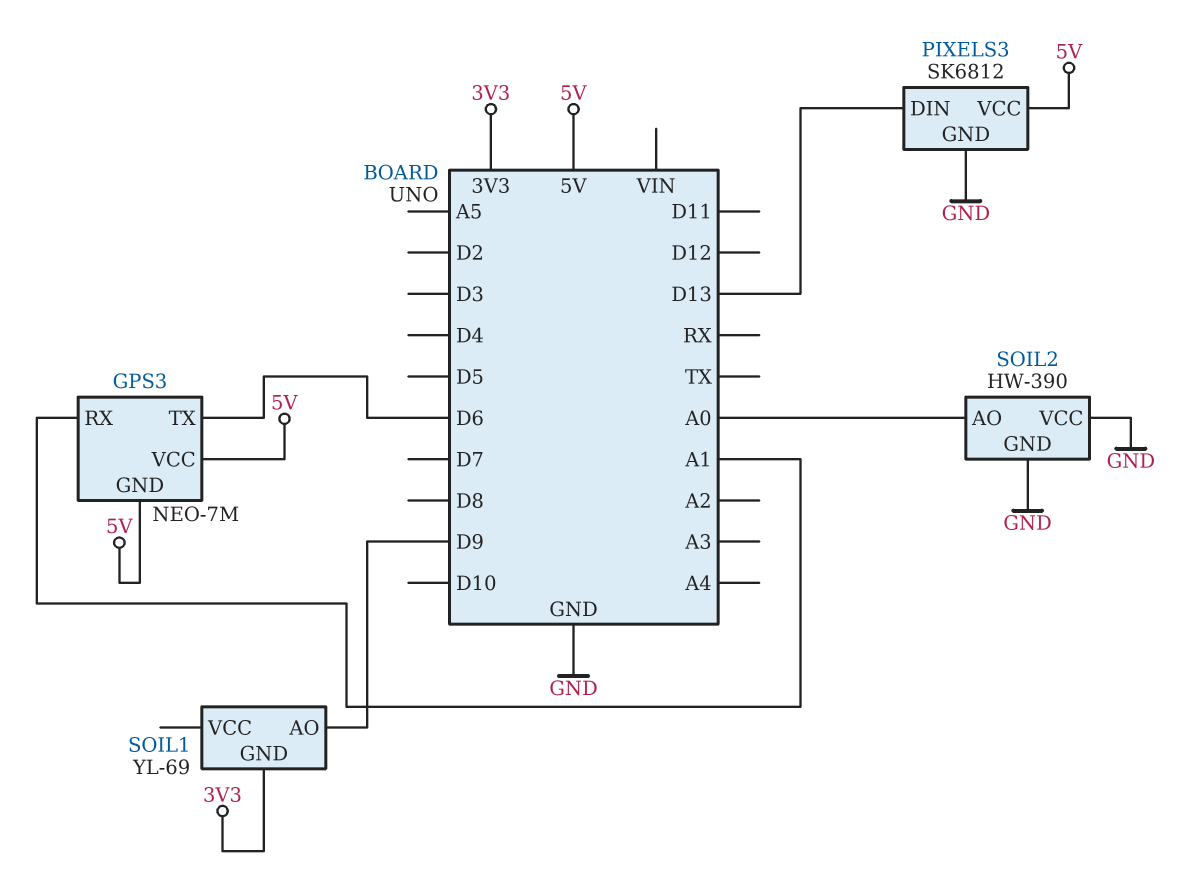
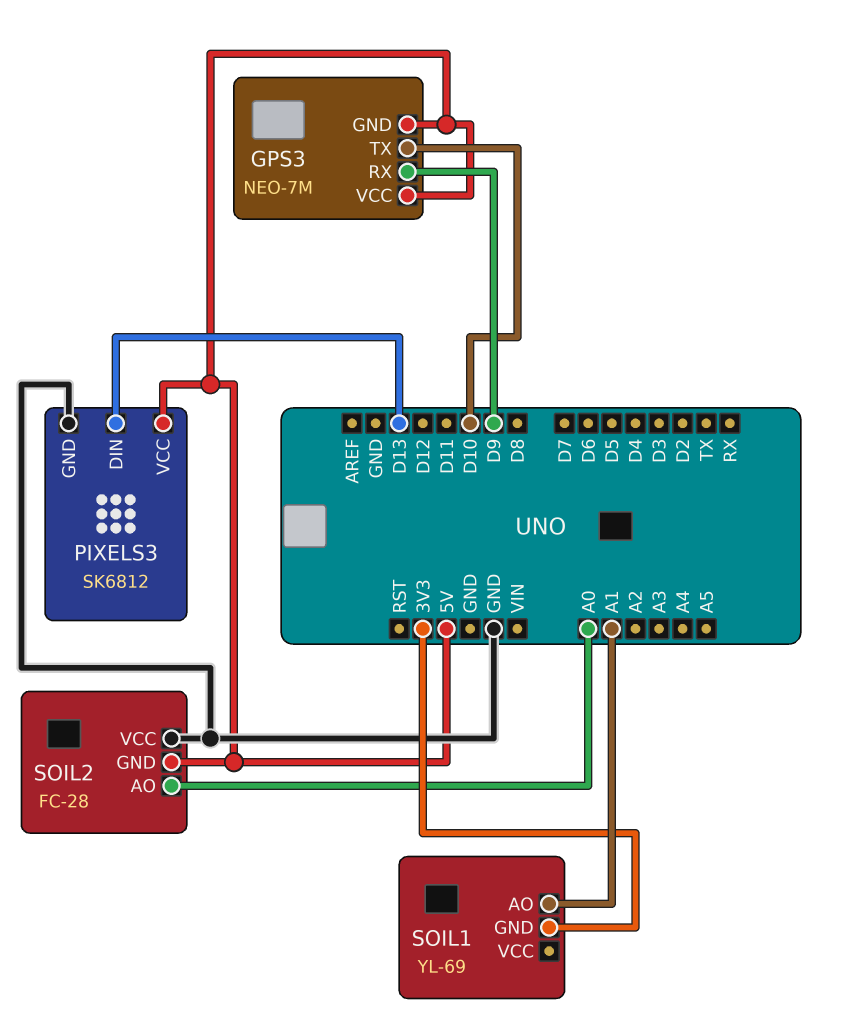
GPS3 pin RX: A1 -> D9
GPS3 pin TX: D6 -> D10
SOIL1 pin AO: D9 -> A1
SOIL2: HW-390 -> FC-28
SOIL2 pin GND: GND -> 5V

